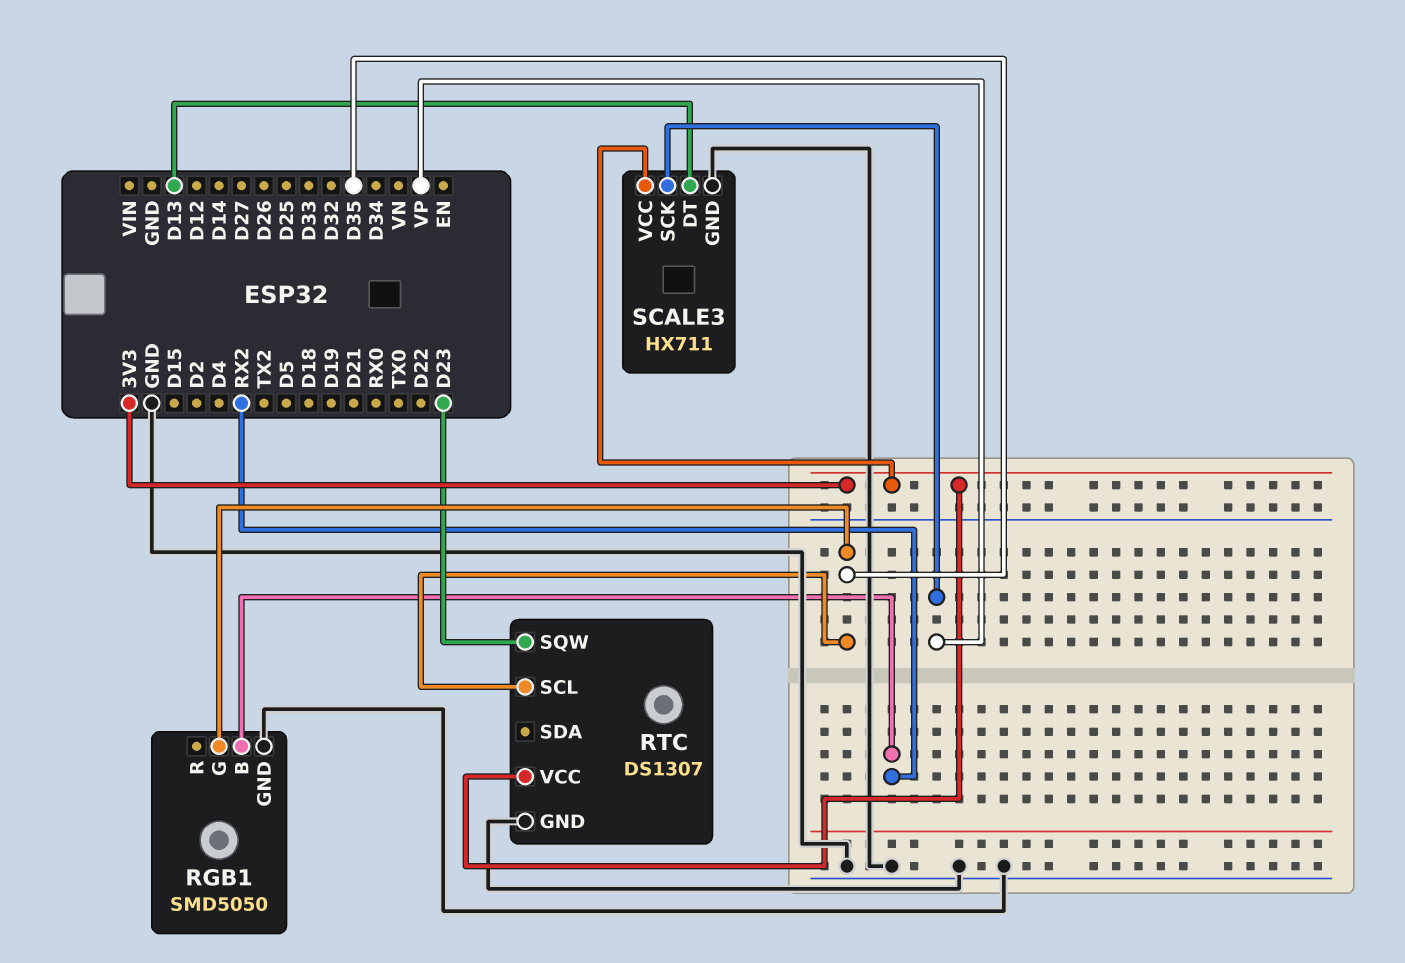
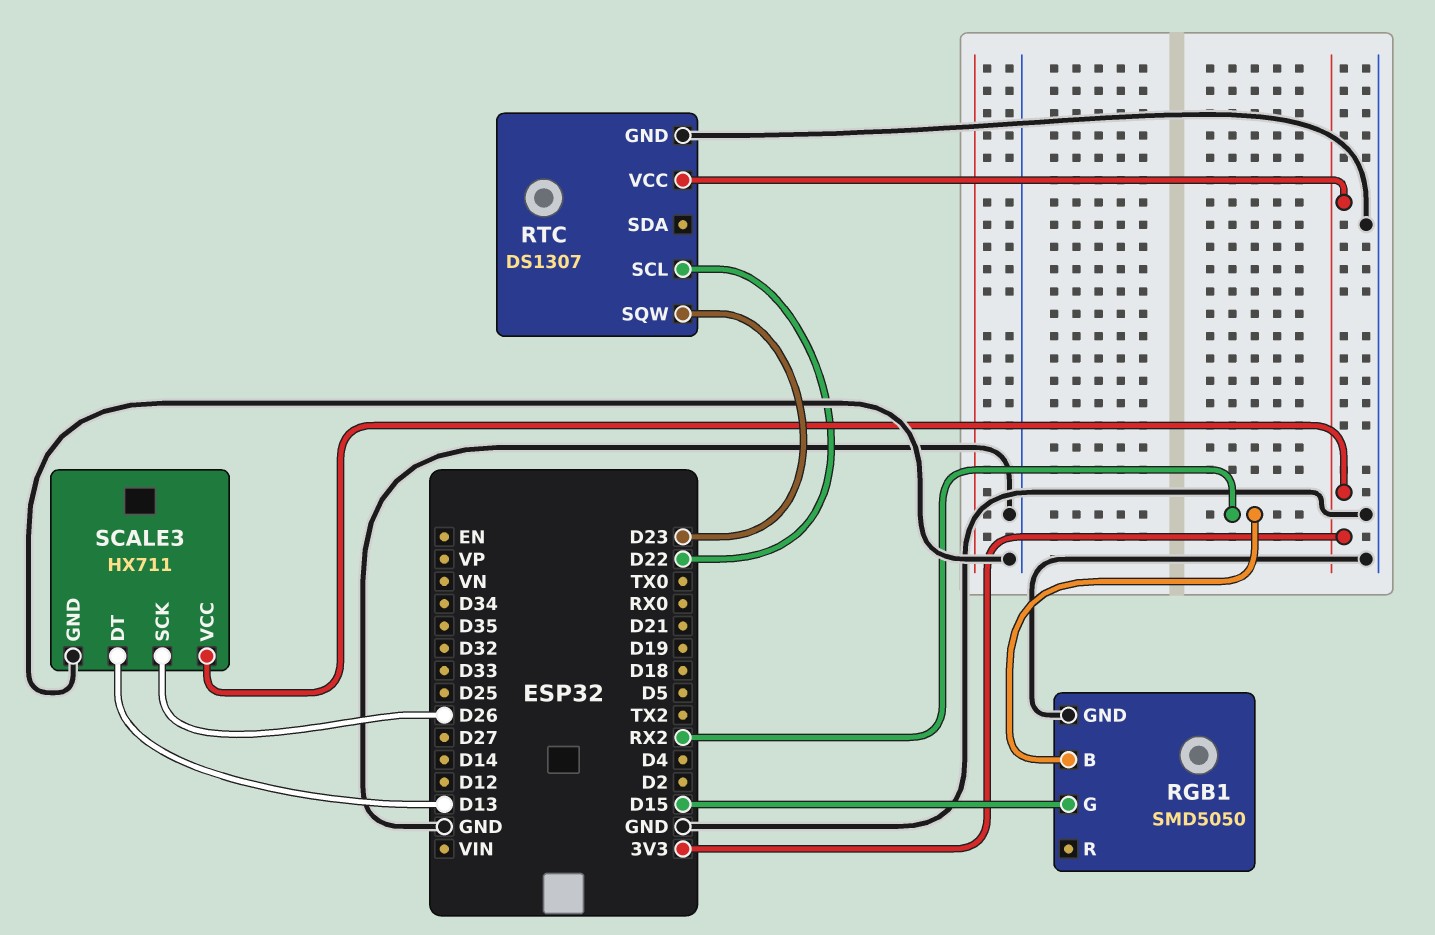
RGB1 pin G: D35 -> D15
RTC pin SCL: D35 -> D22
SCALE3 pin SCK: VP -> D26

